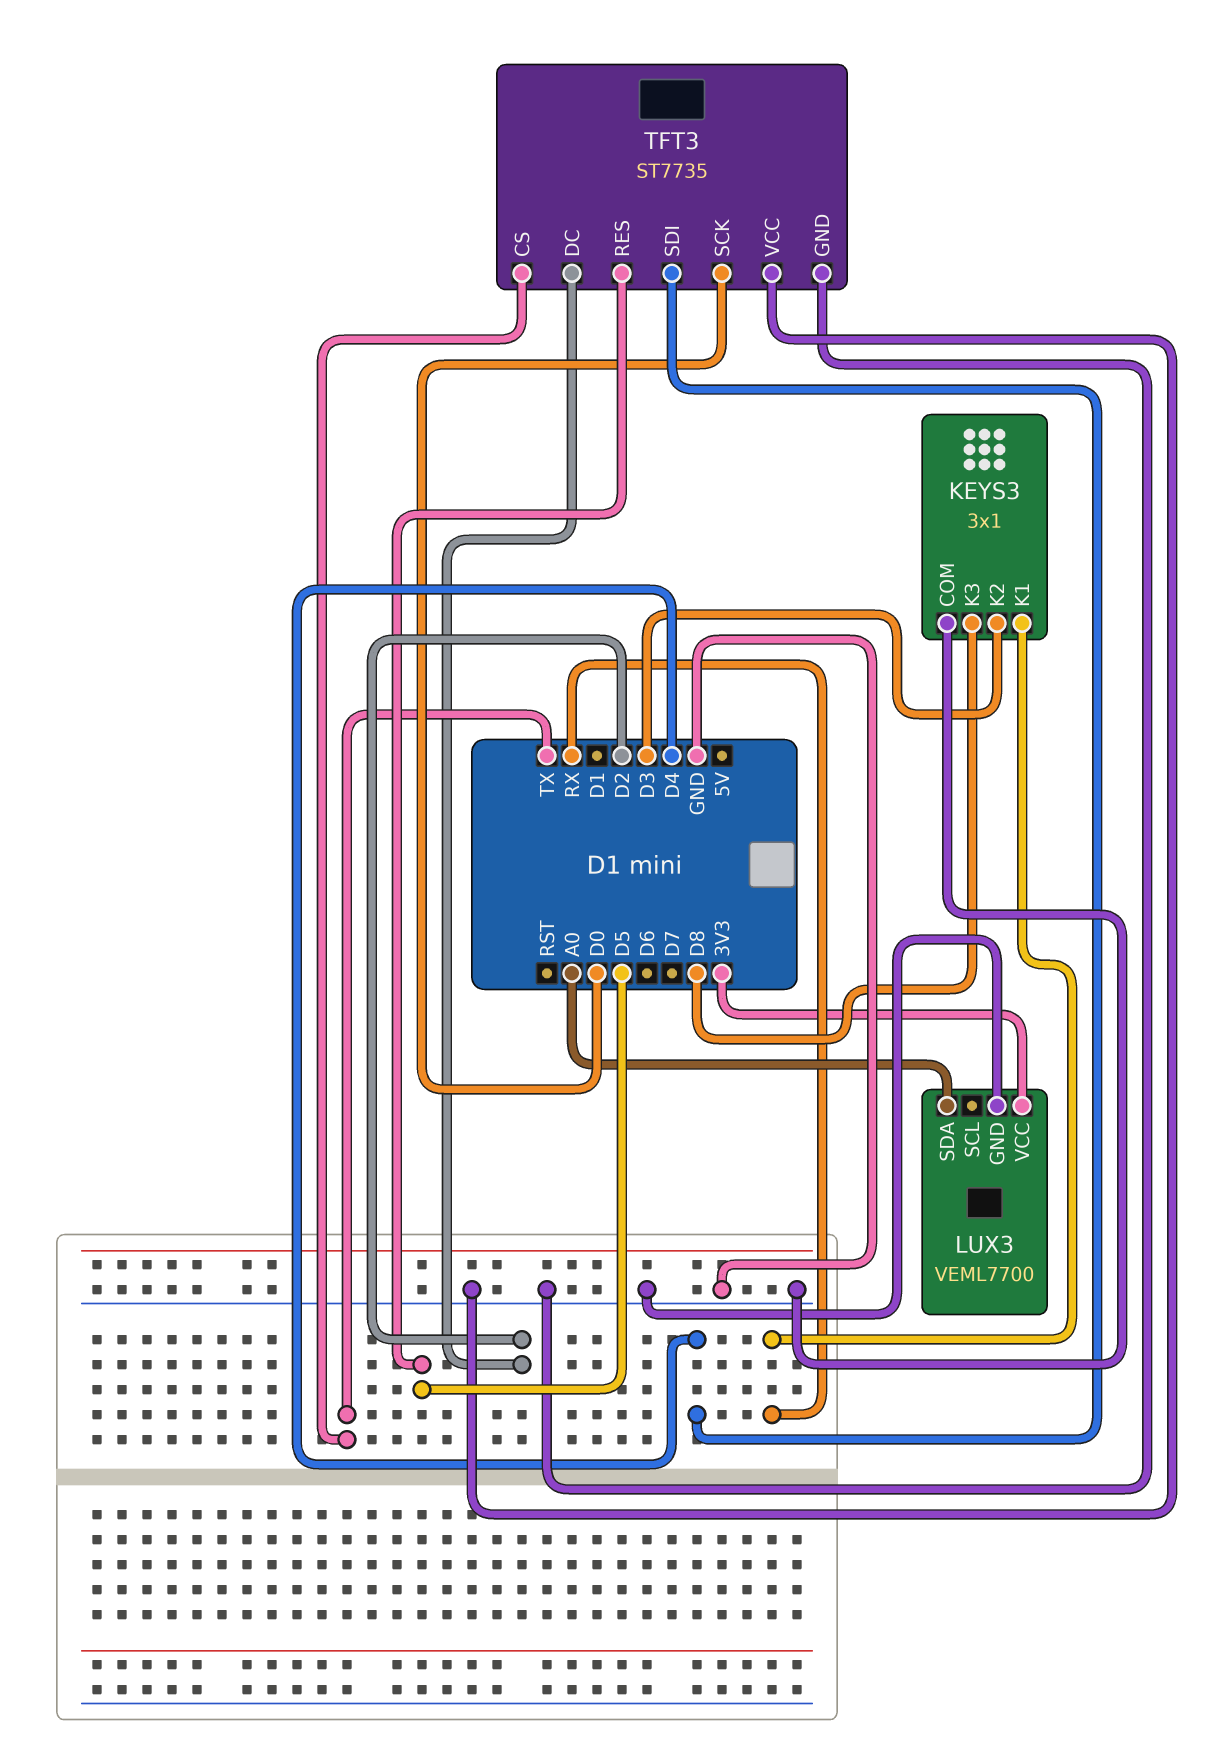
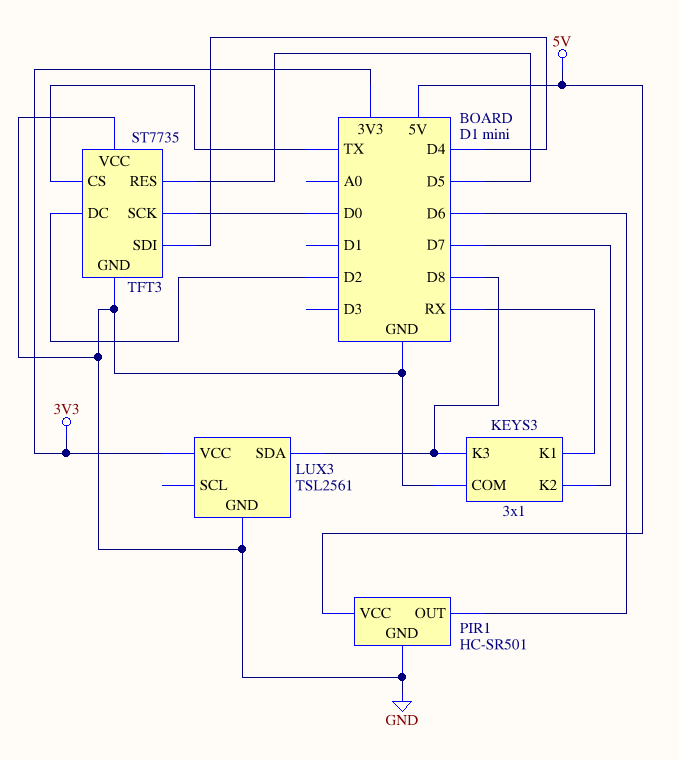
KEYS3 pin K2: D3 -> D7
LUX3: VEML7700 -> TSL2561
LUX3 pin SDA: A0 -> D8
PIR1: none -> HC-SR501
PIR1 pin GND: none -> GND
PIR1 pin OUT: none -> D6
PIR1 pin VCC: none -> 5V

